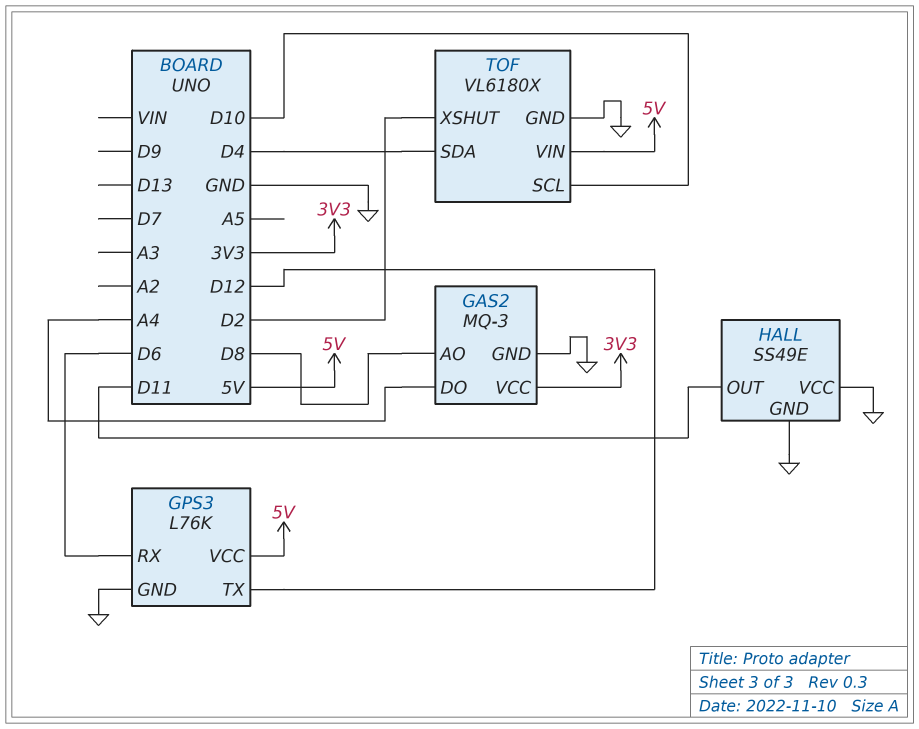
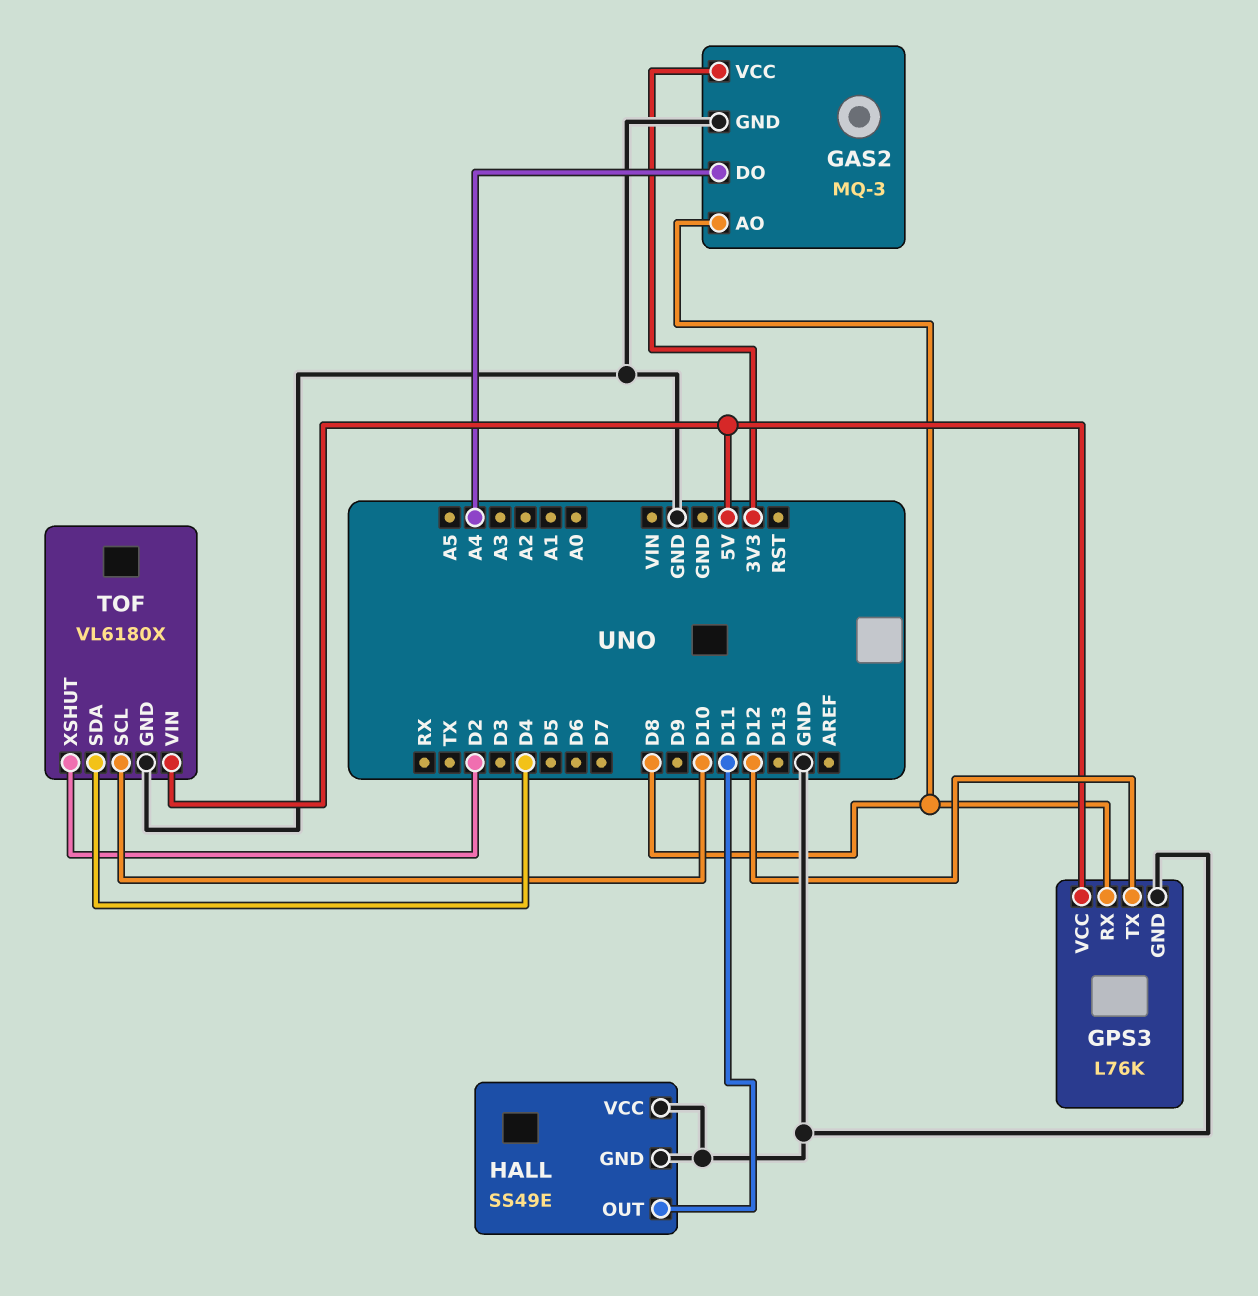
GPS3 pin RX: D6 -> D8

